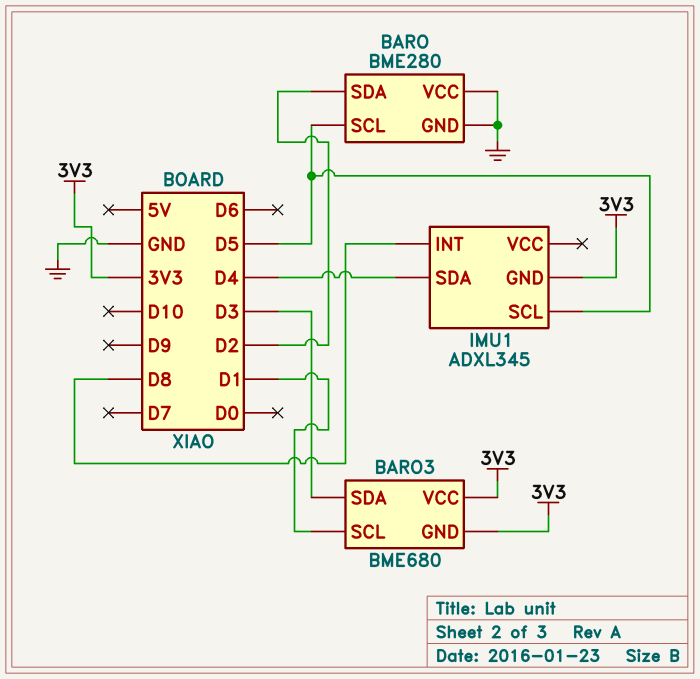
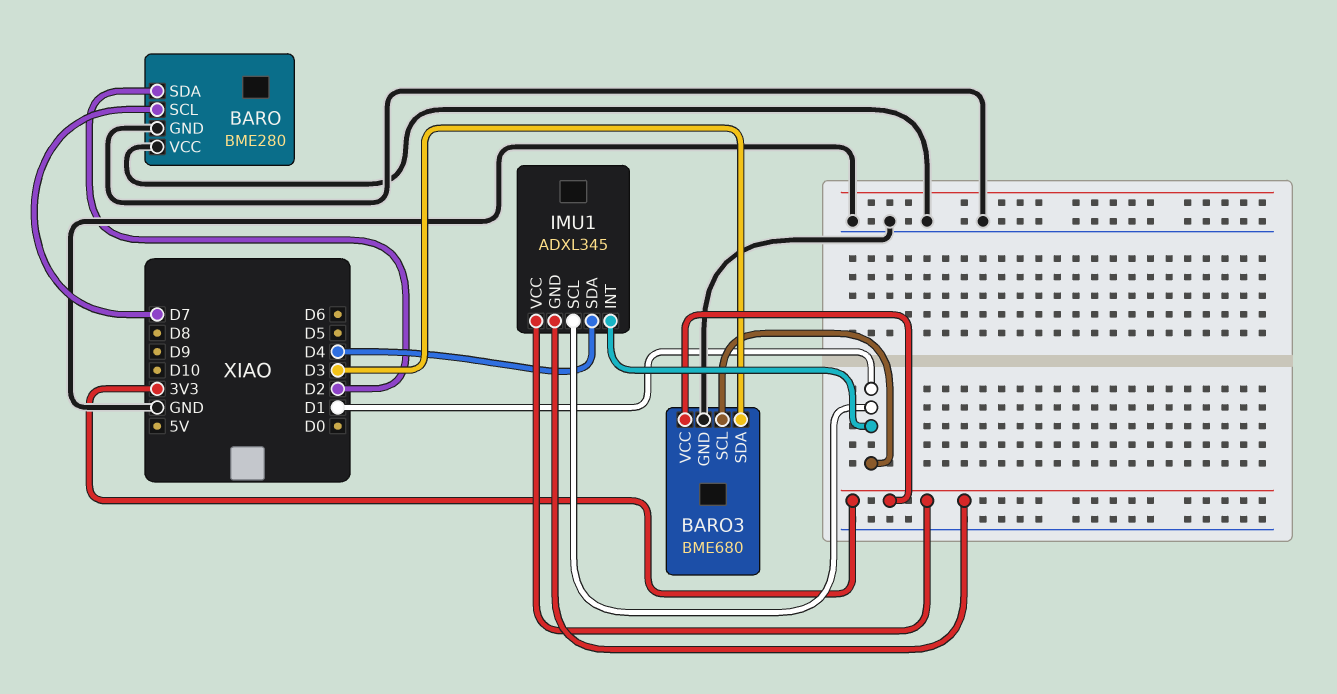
BARO pin SCL: D5 -> D7
BARO3 pin GND: 3V3 -> GND
IMU1 pin INT: D8 -> D1
IMU1 pin SCL: D5 -> D1
IMU1 pin VCC: none -> 3V3

